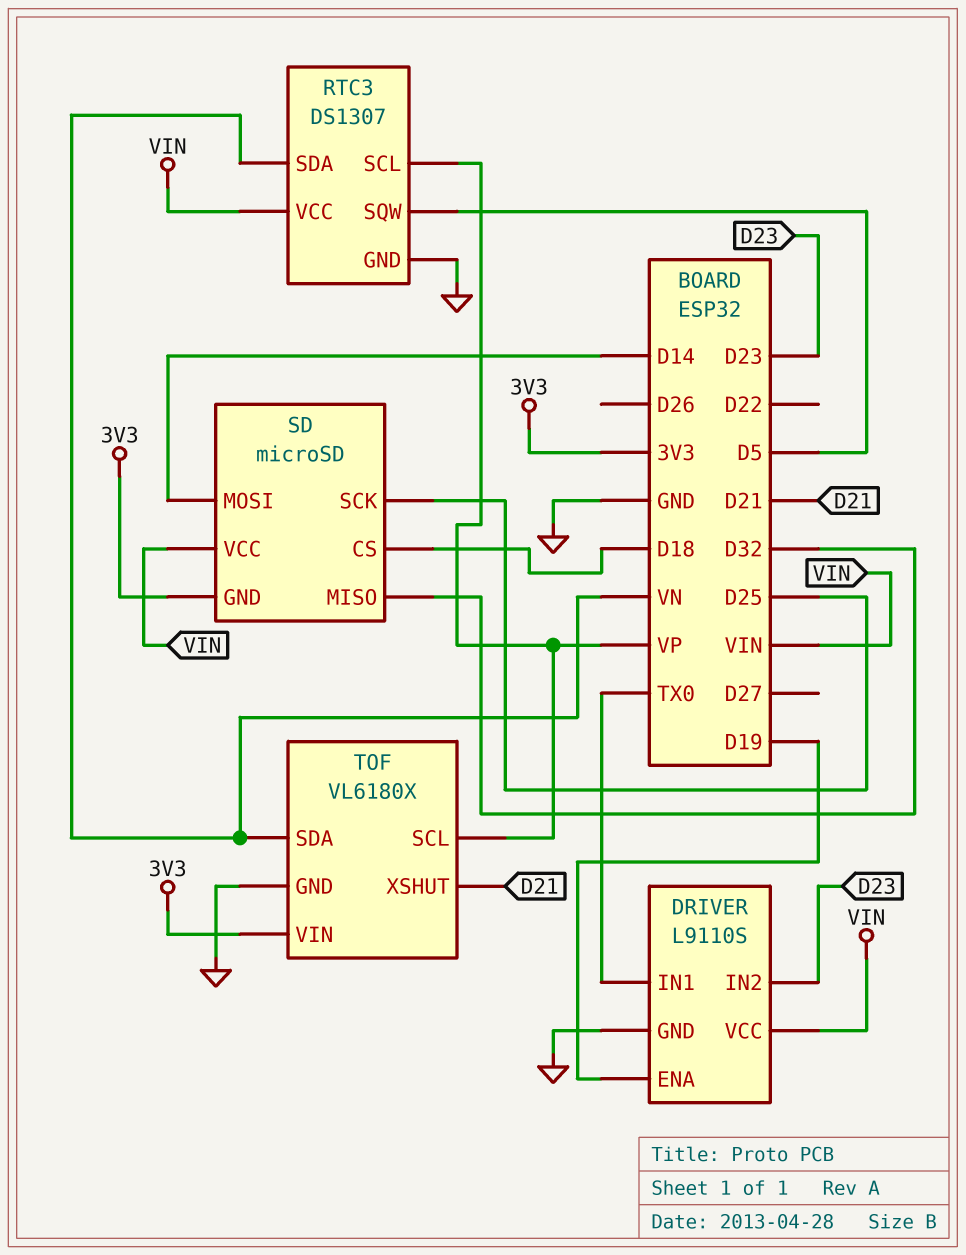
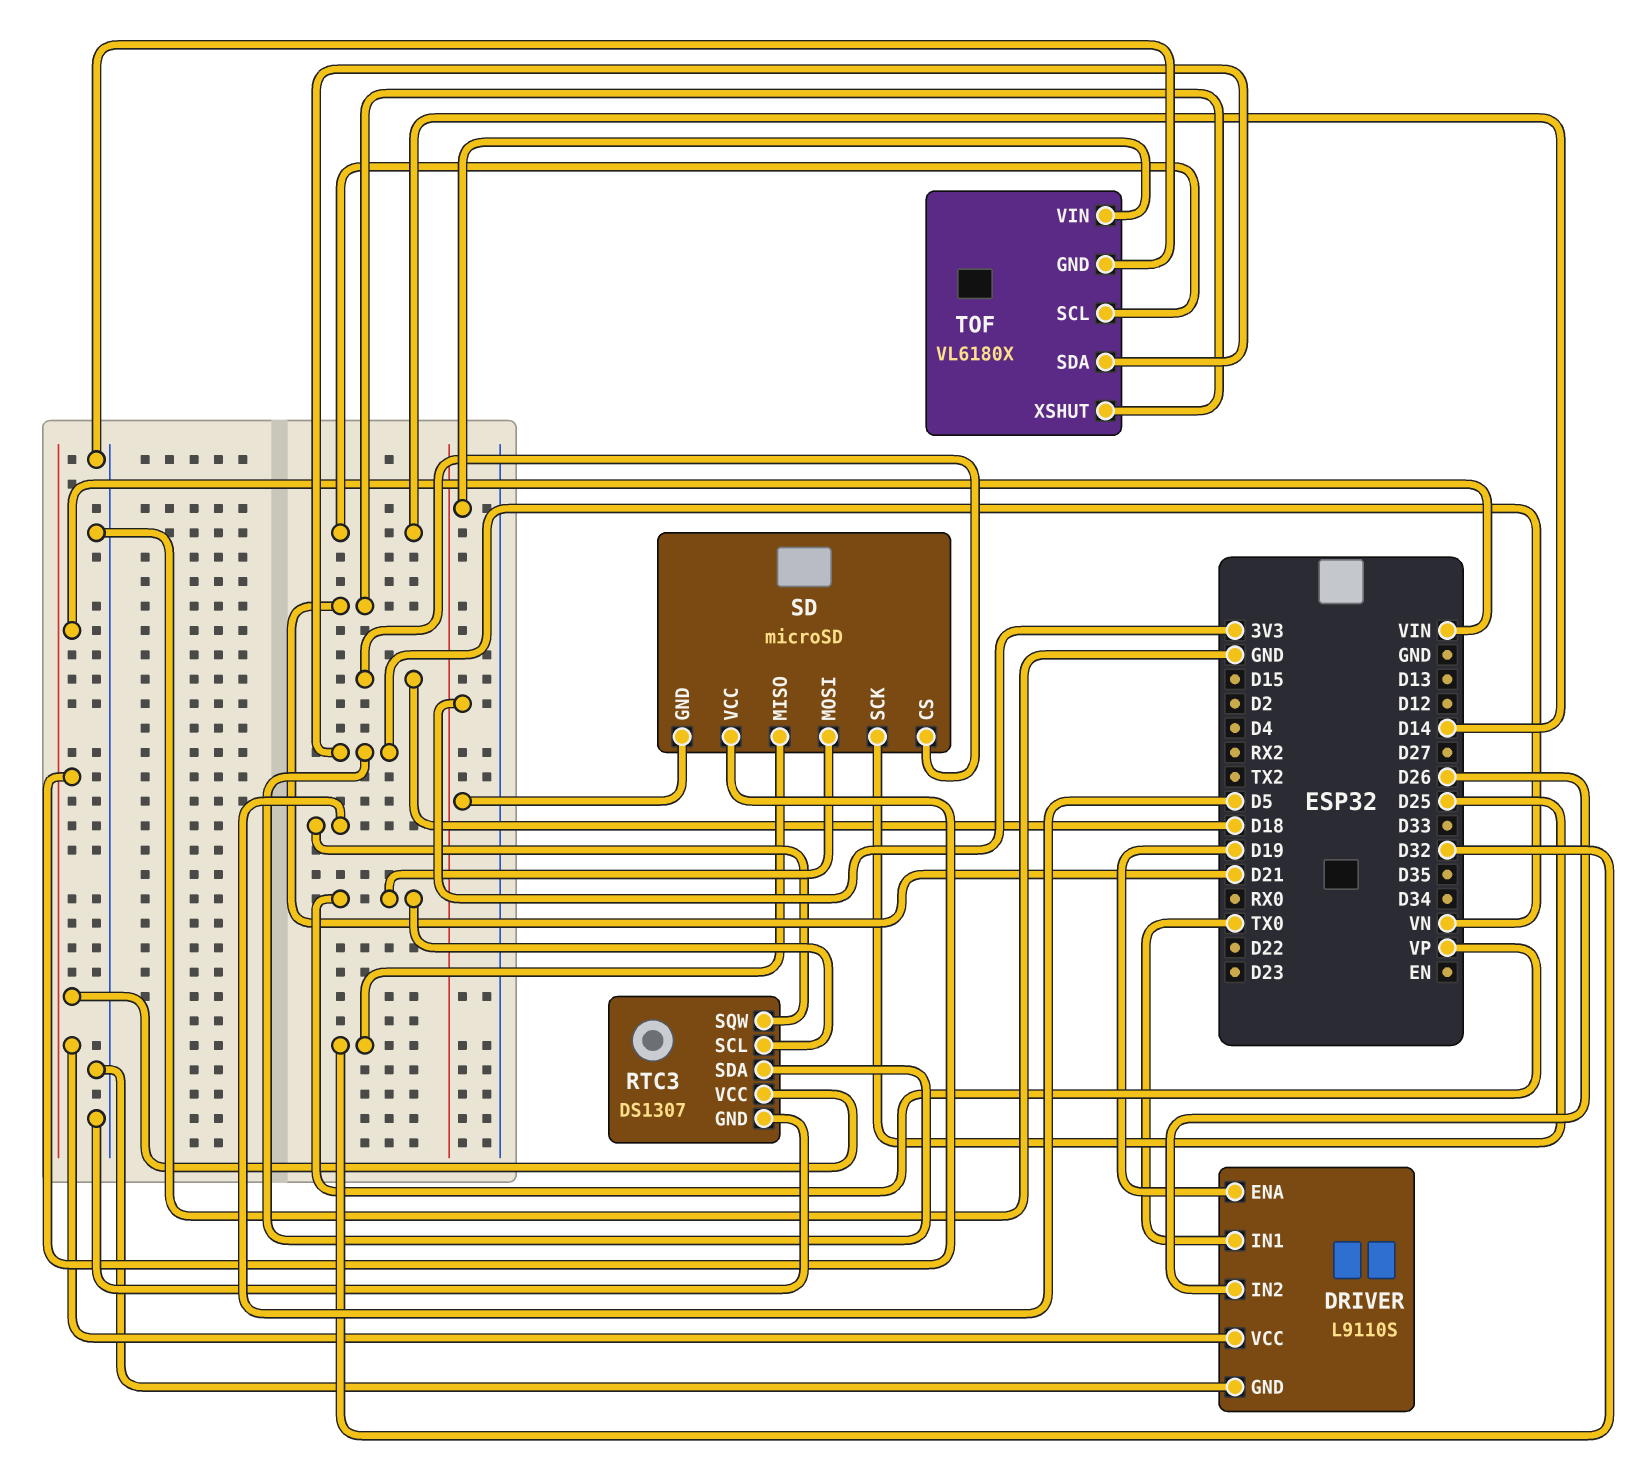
DRIVER pin IN2: D23 -> D26
SD pin MOSI: D14 -> VP
TOF pin SCL: VP -> D14

